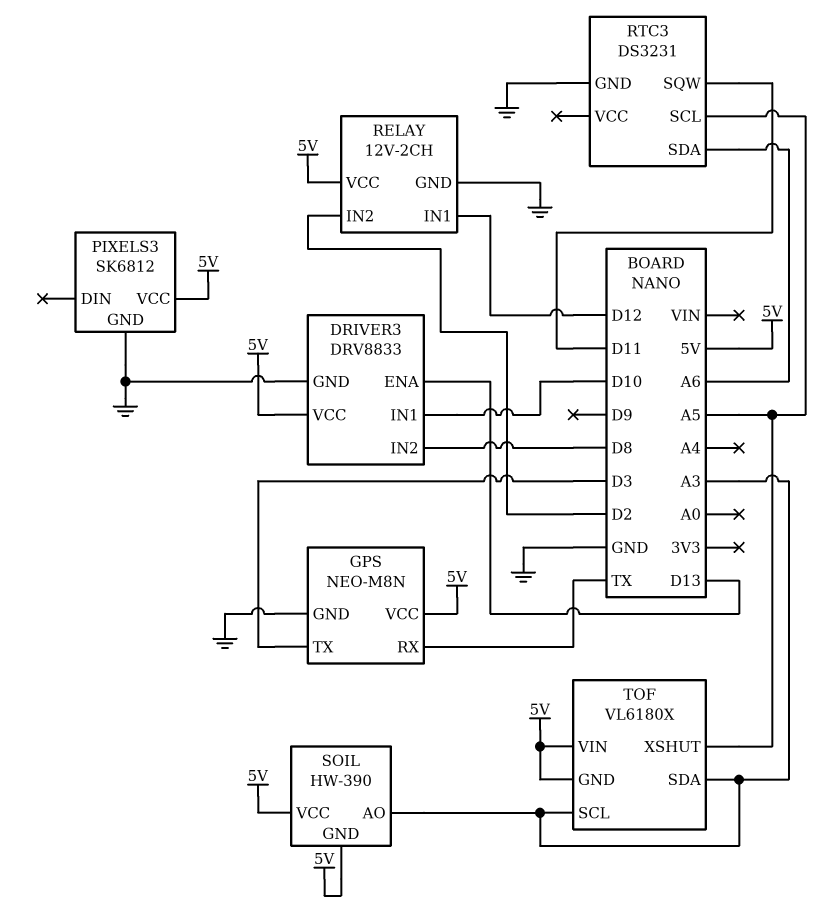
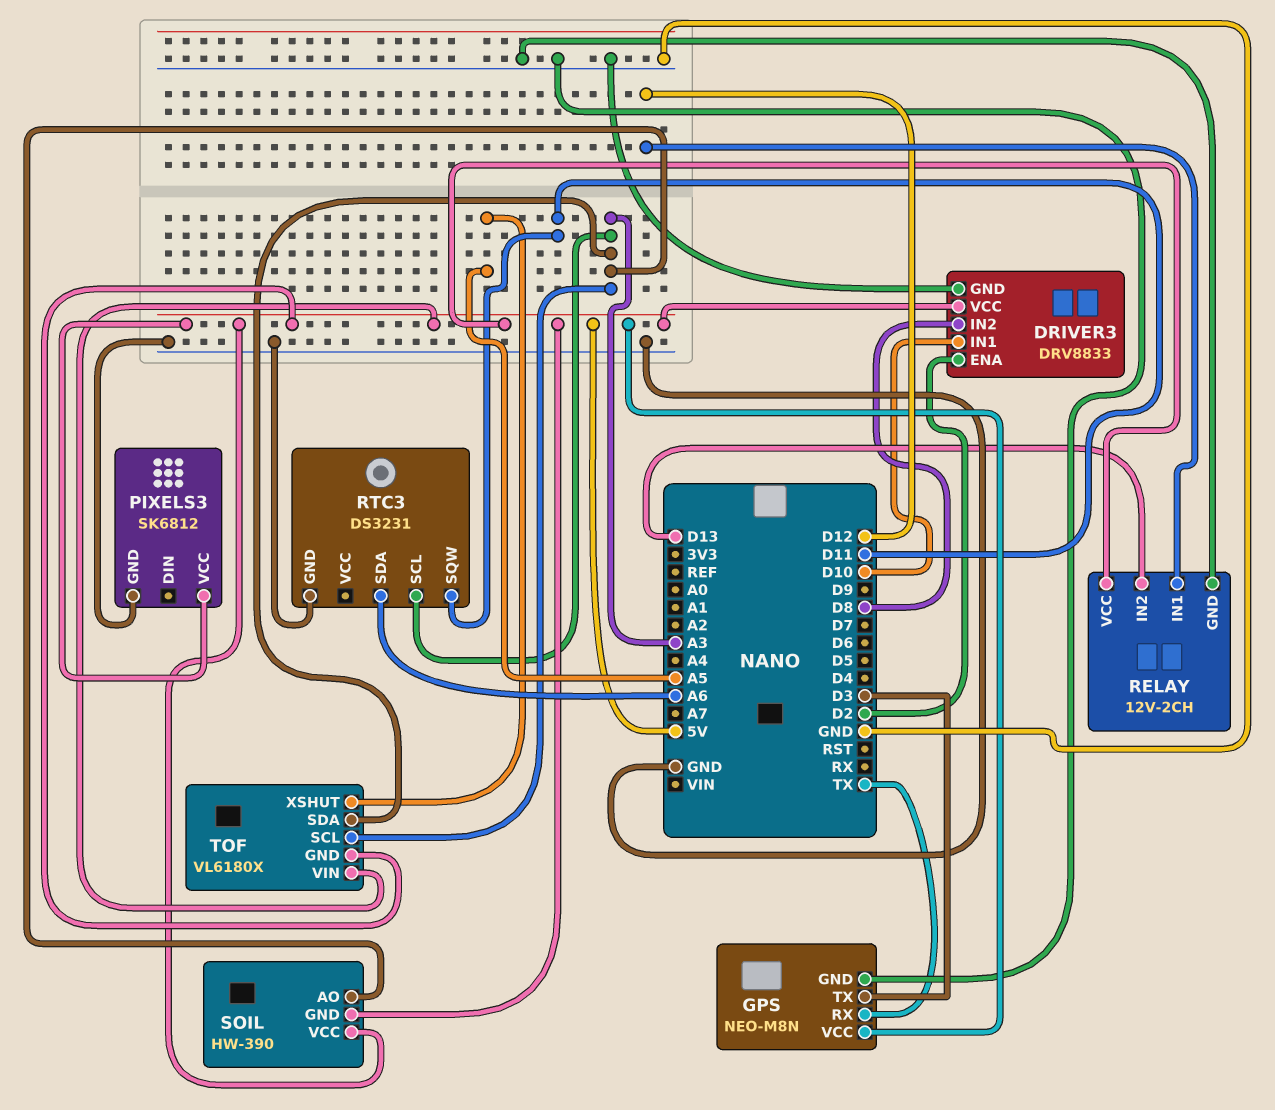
DRIVER3 pin ENA: D13 -> D2
RELAY pin IN2: D2 -> D13
RTC3 pin SCL: A5 -> A3

